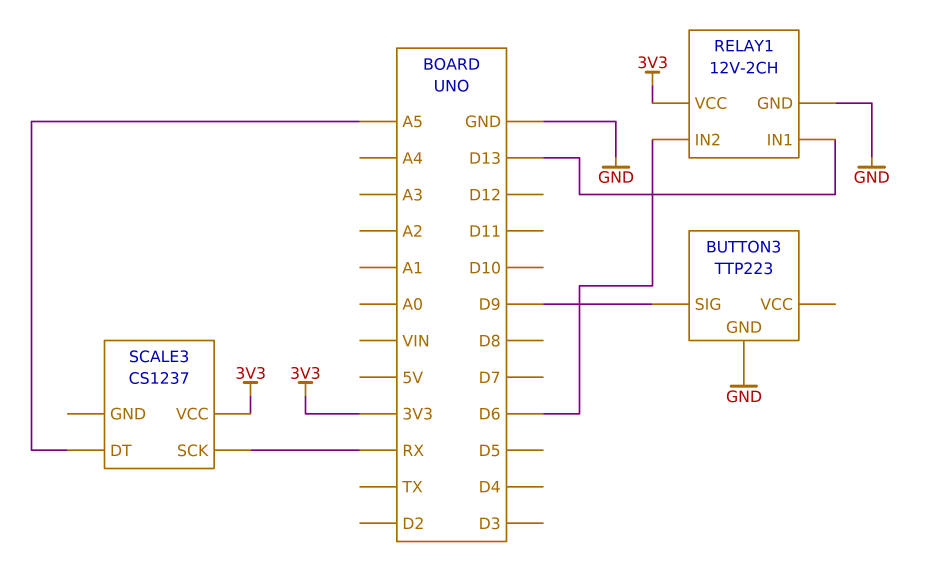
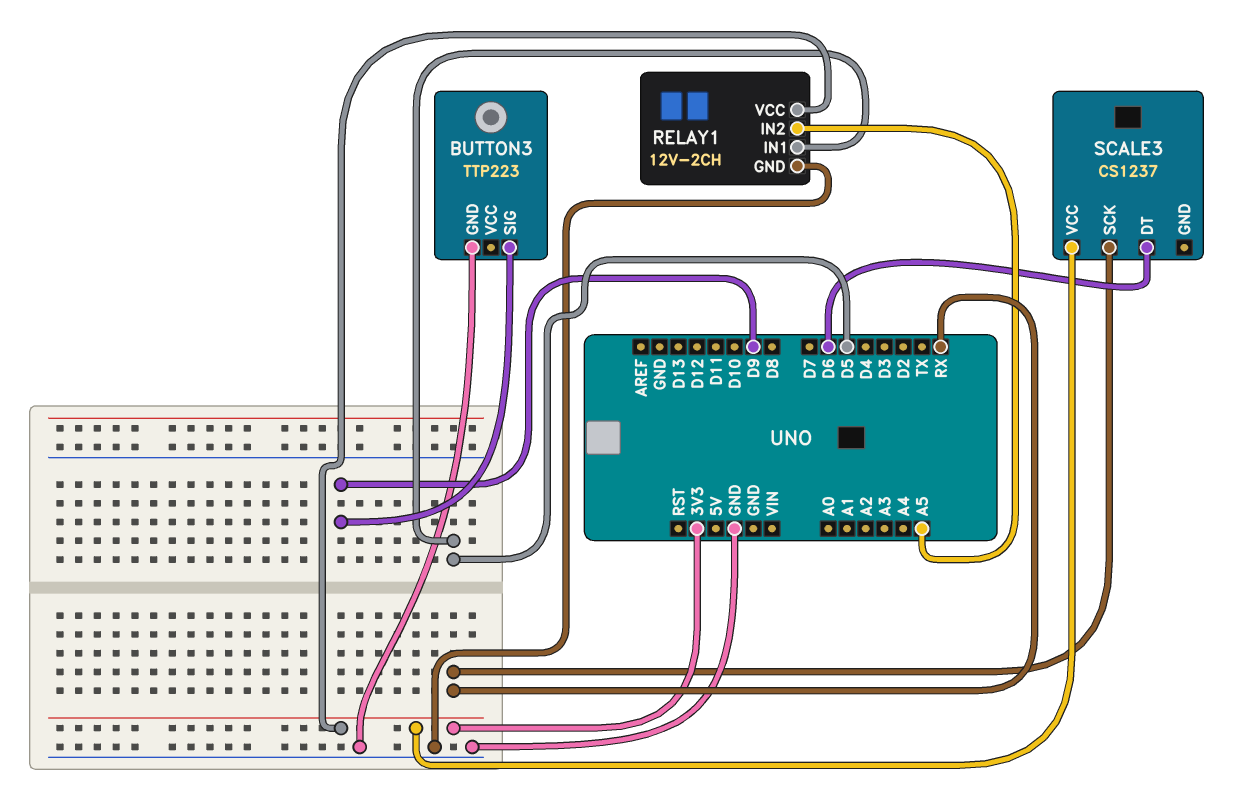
RELAY1 pin IN1: D13 -> D5
RELAY1 pin IN2: D6 -> A5
SCALE3 pin DT: A5 -> D6

